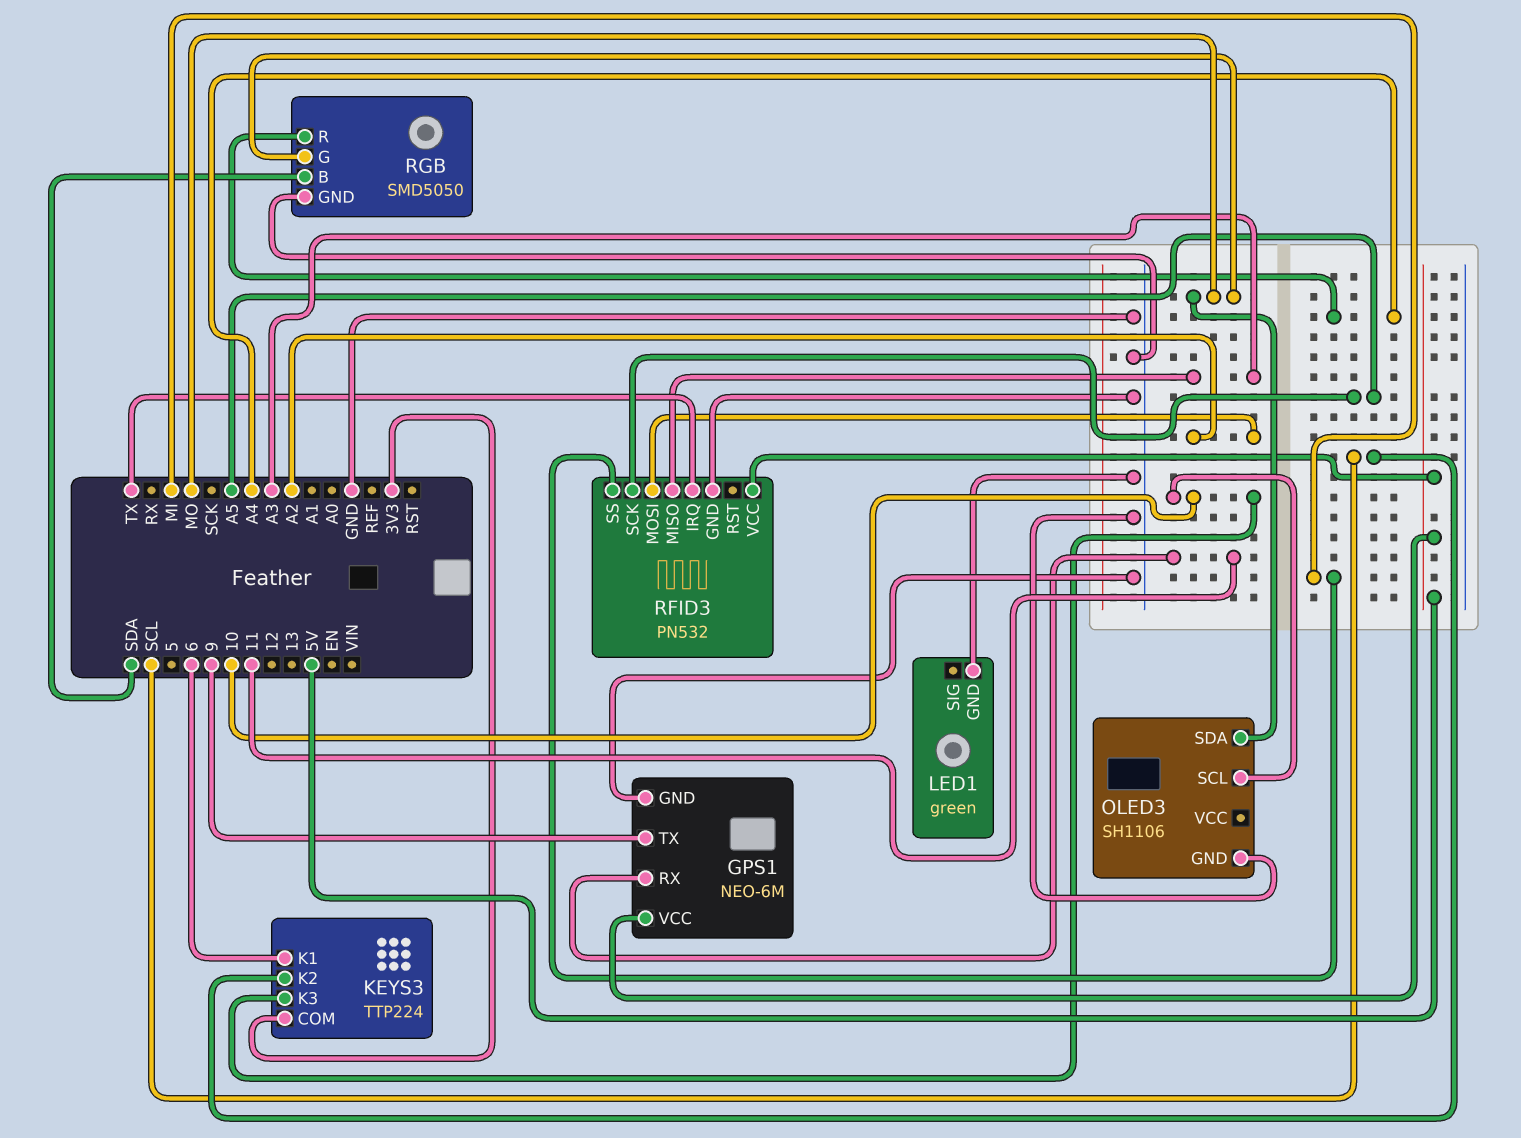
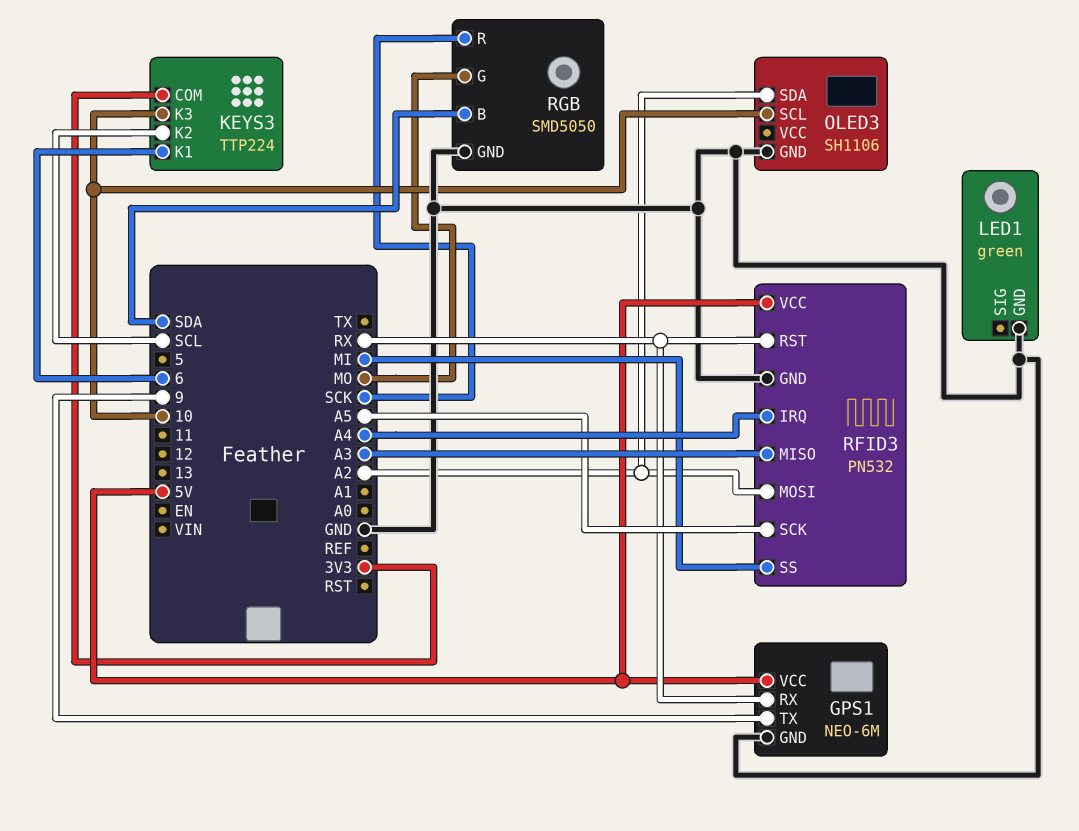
GPS1 pin RX: 11 -> RX
OLED3 pin SDA: MO -> A2
RFID3 pin IRQ: TX -> A4
RFID3 pin RST: none -> RX
RGB pin R: A4 -> SCK

